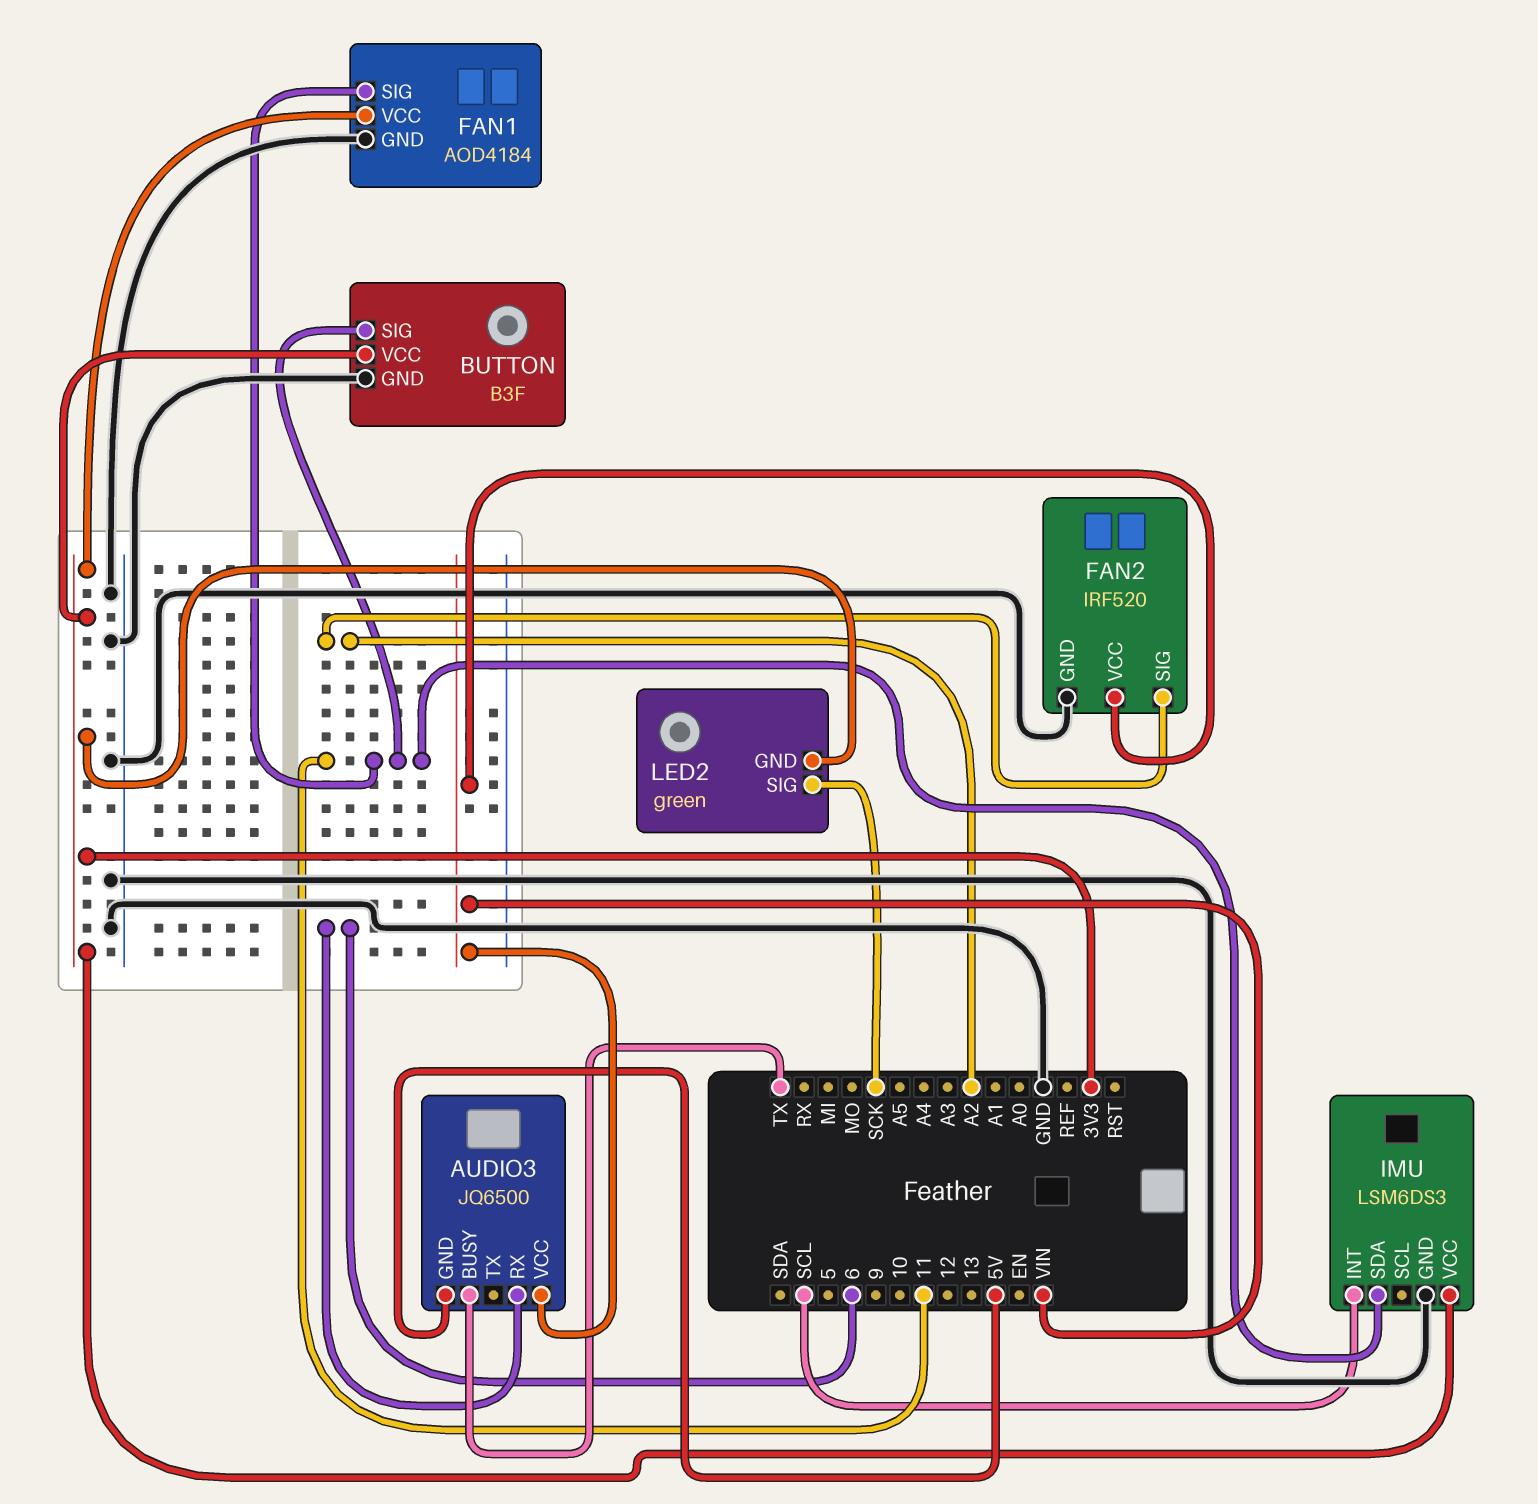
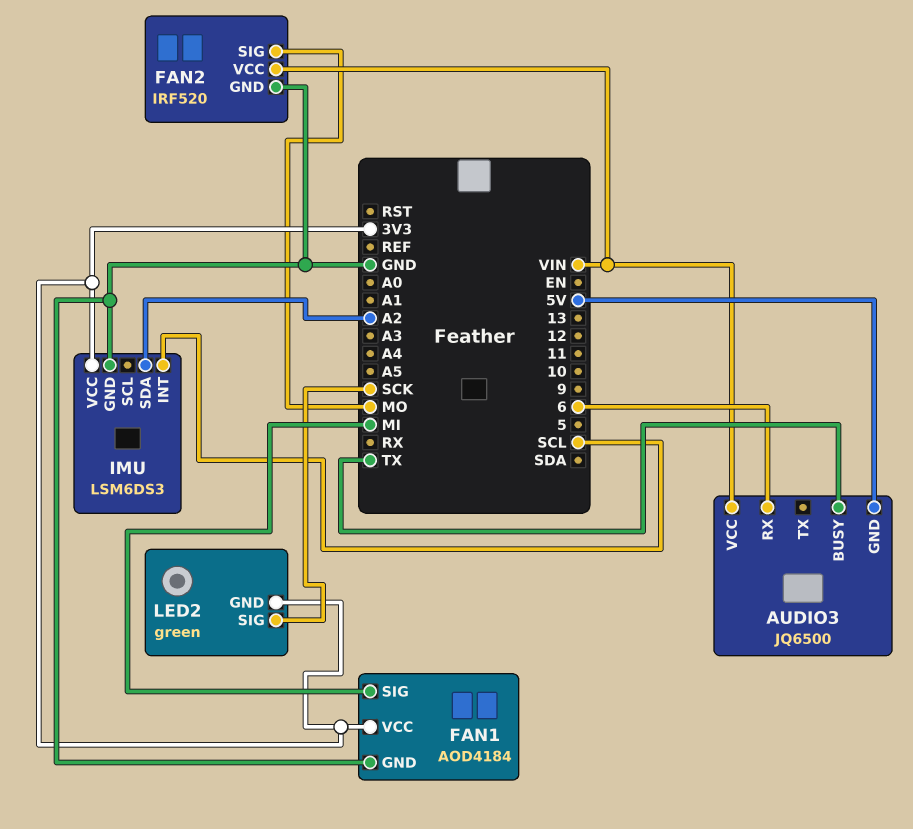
BUTTON: B3F -> none
BUTTON pin GND: GND -> none
BUTTON pin SIG: 11 -> none
BUTTON pin VCC: 3V3 -> none
FAN1 pin SIG: 11 -> MI
FAN2 pin SIG: A2 -> MO
IMU pin SDA: 11 -> A2

